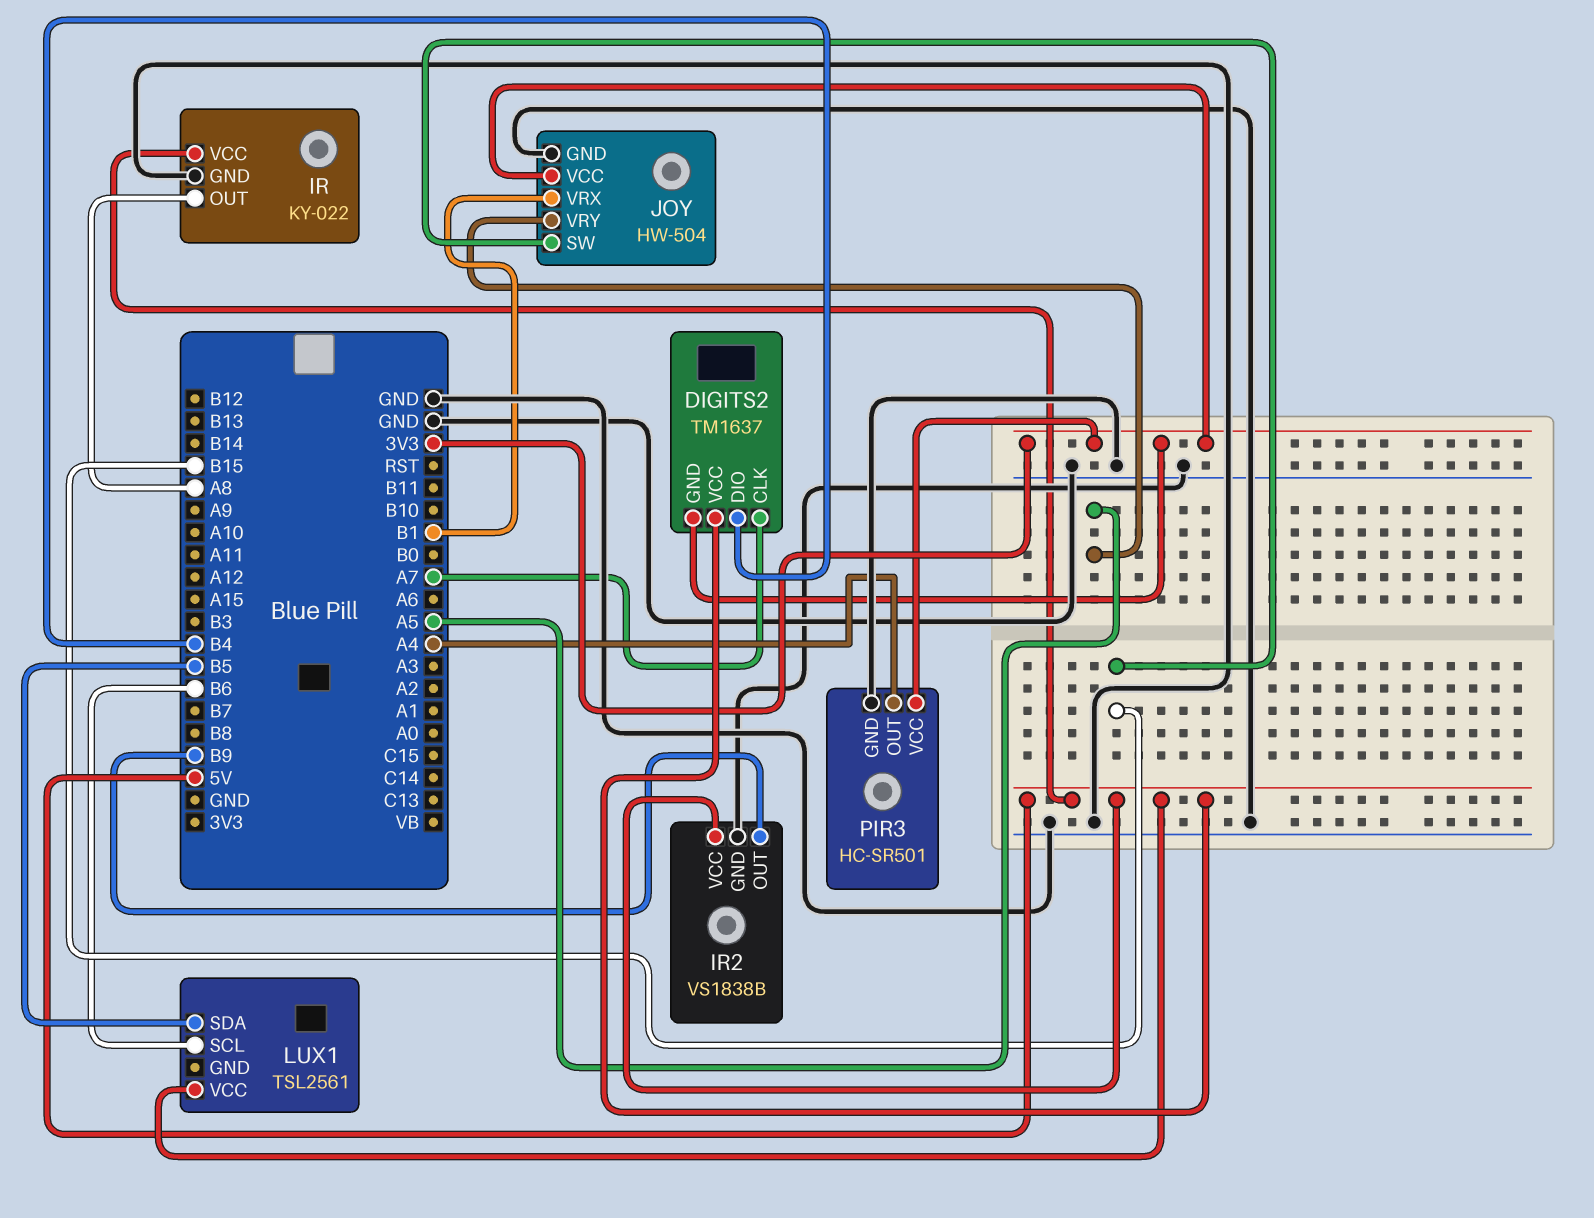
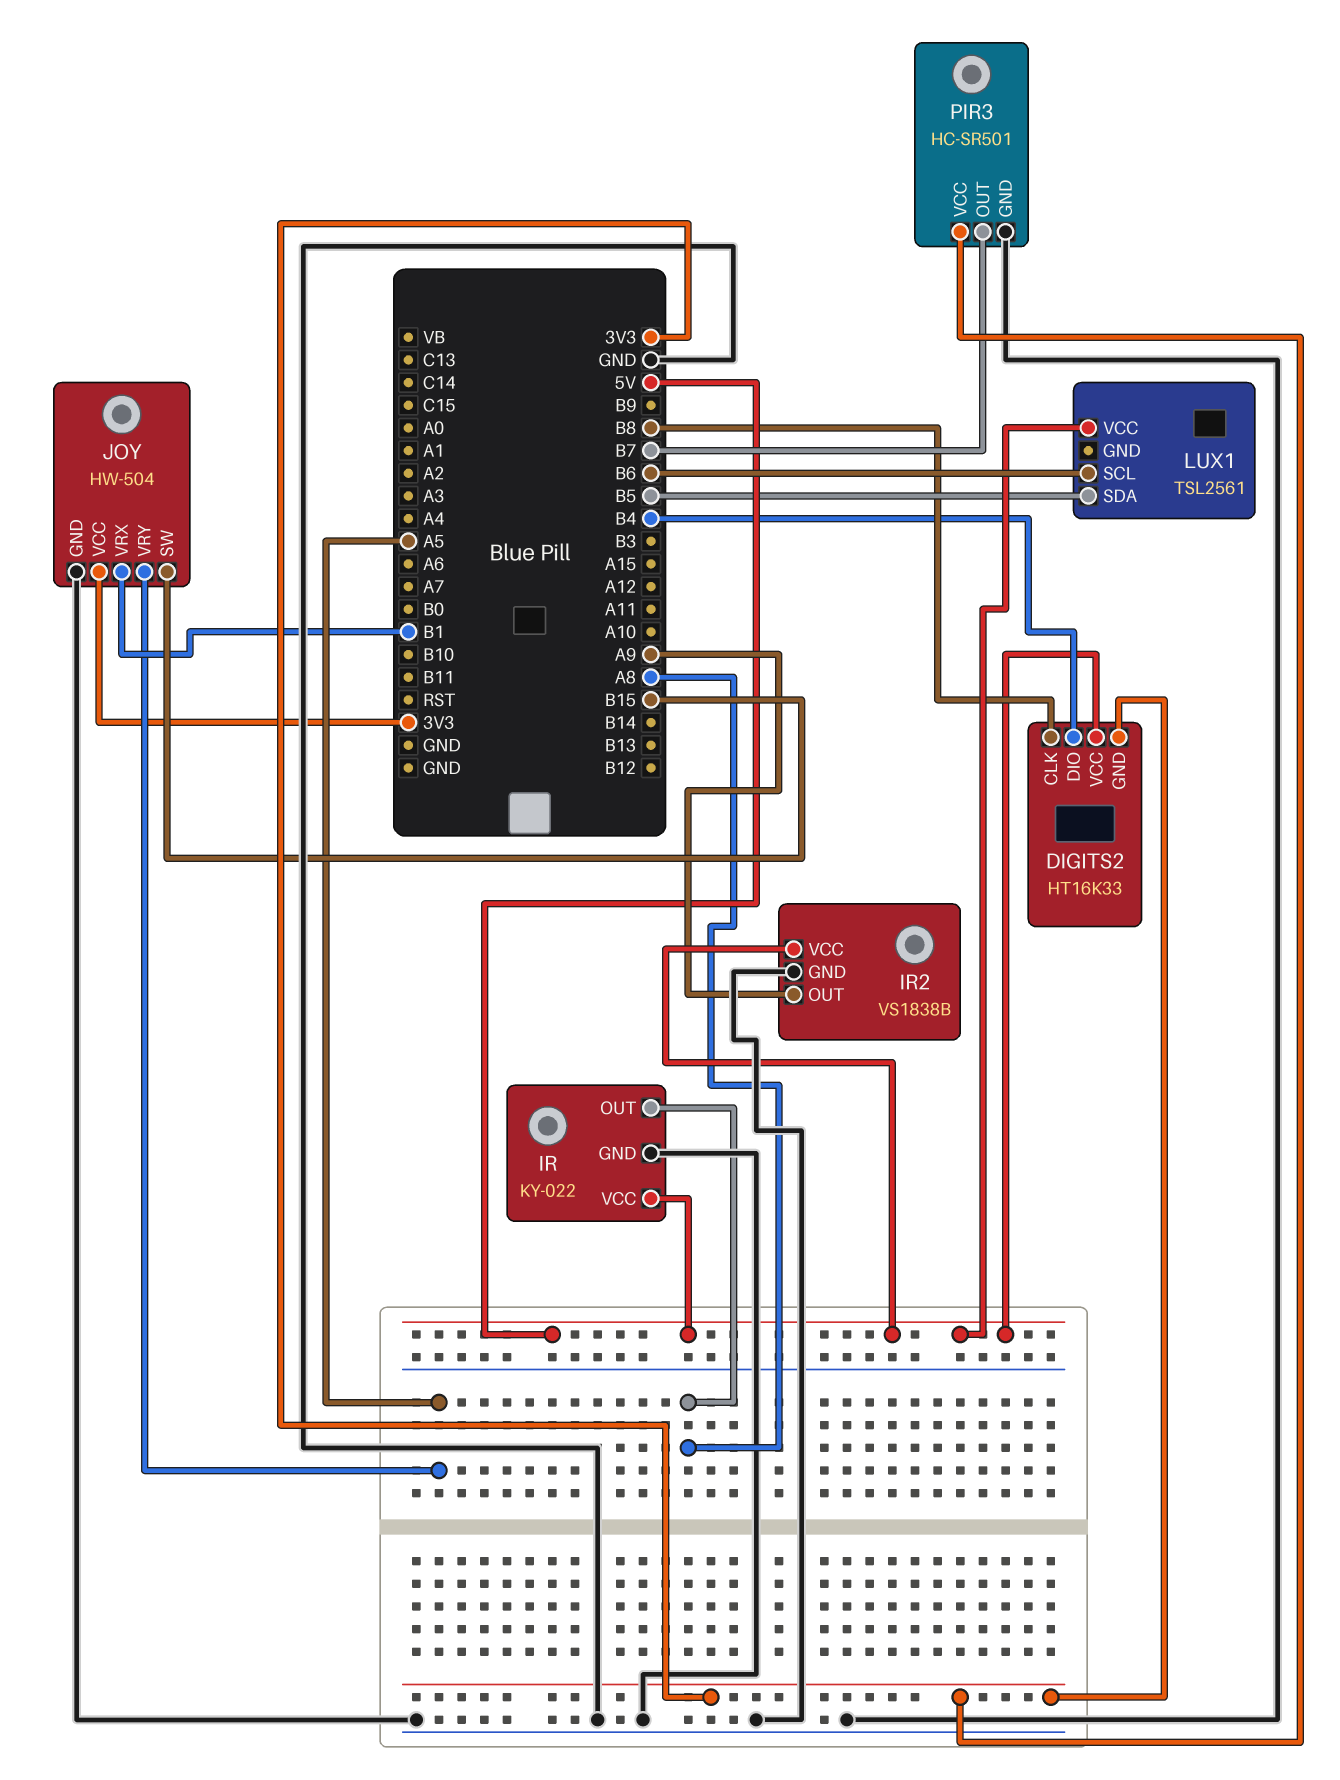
DIGITS2: TM1637 -> HT16K33
DIGITS2 pin CLK: A7 -> B8
IR2 pin OUT: B9 -> A9
PIR3 pin OUT: A4 -> B7

